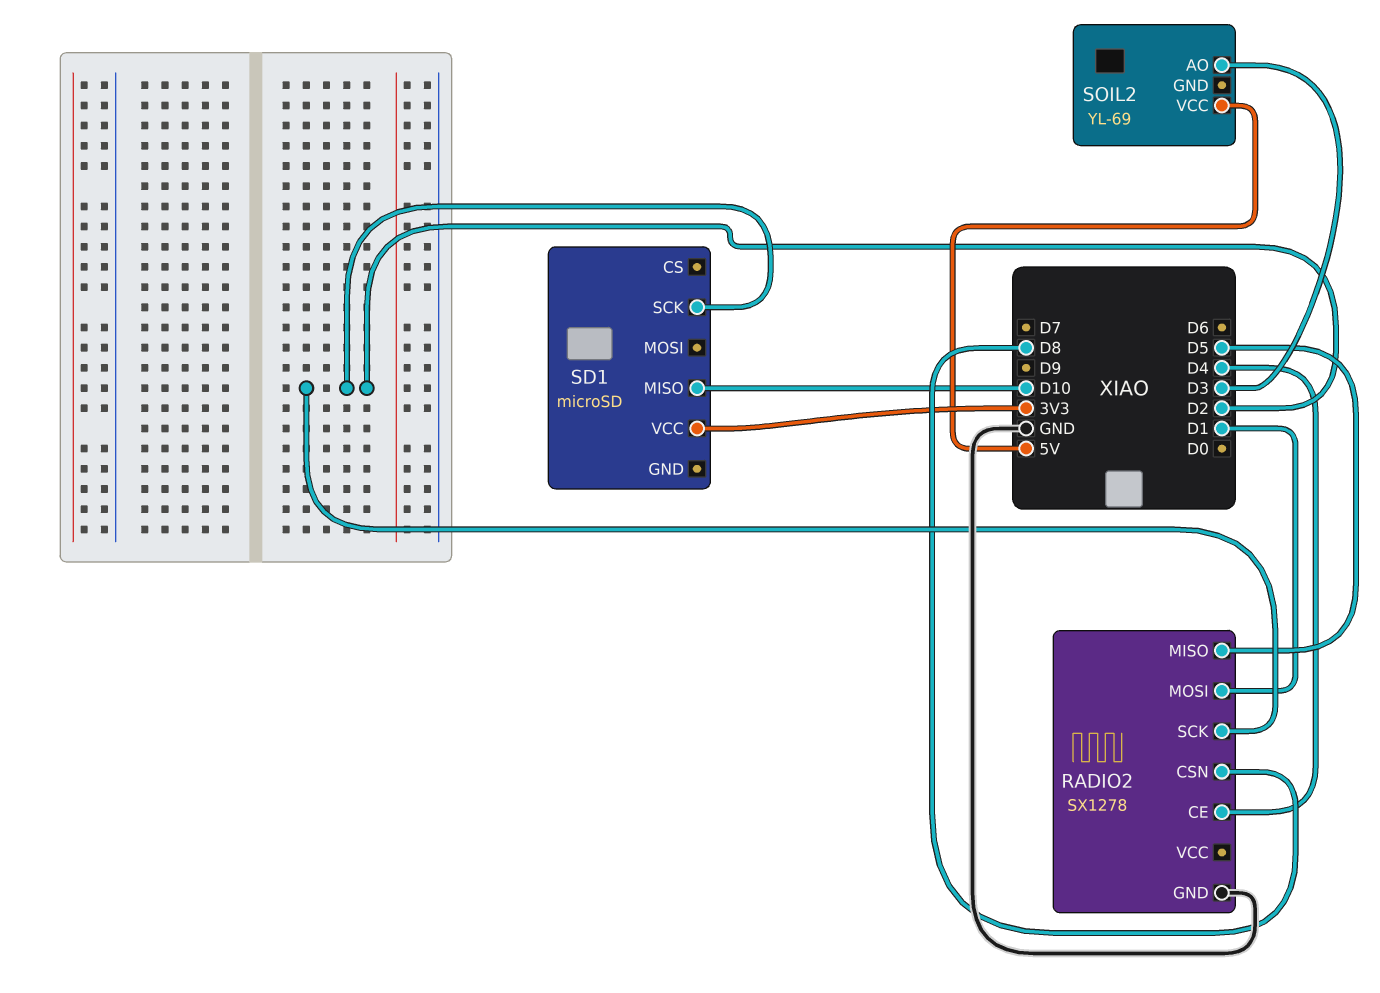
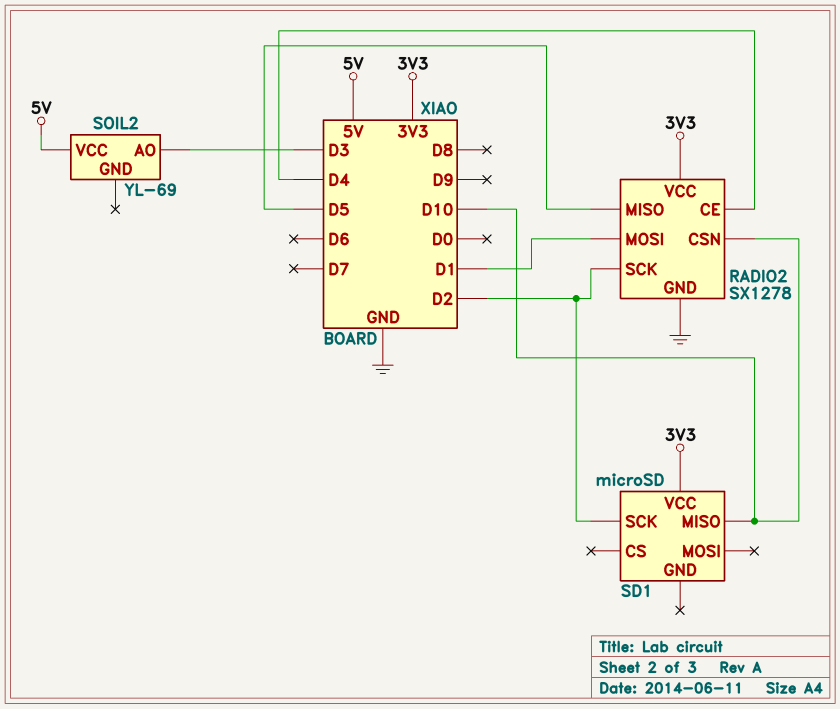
RADIO2 pin CSN: D8 -> D10
RADIO2 pin VCC: none -> 3V3

